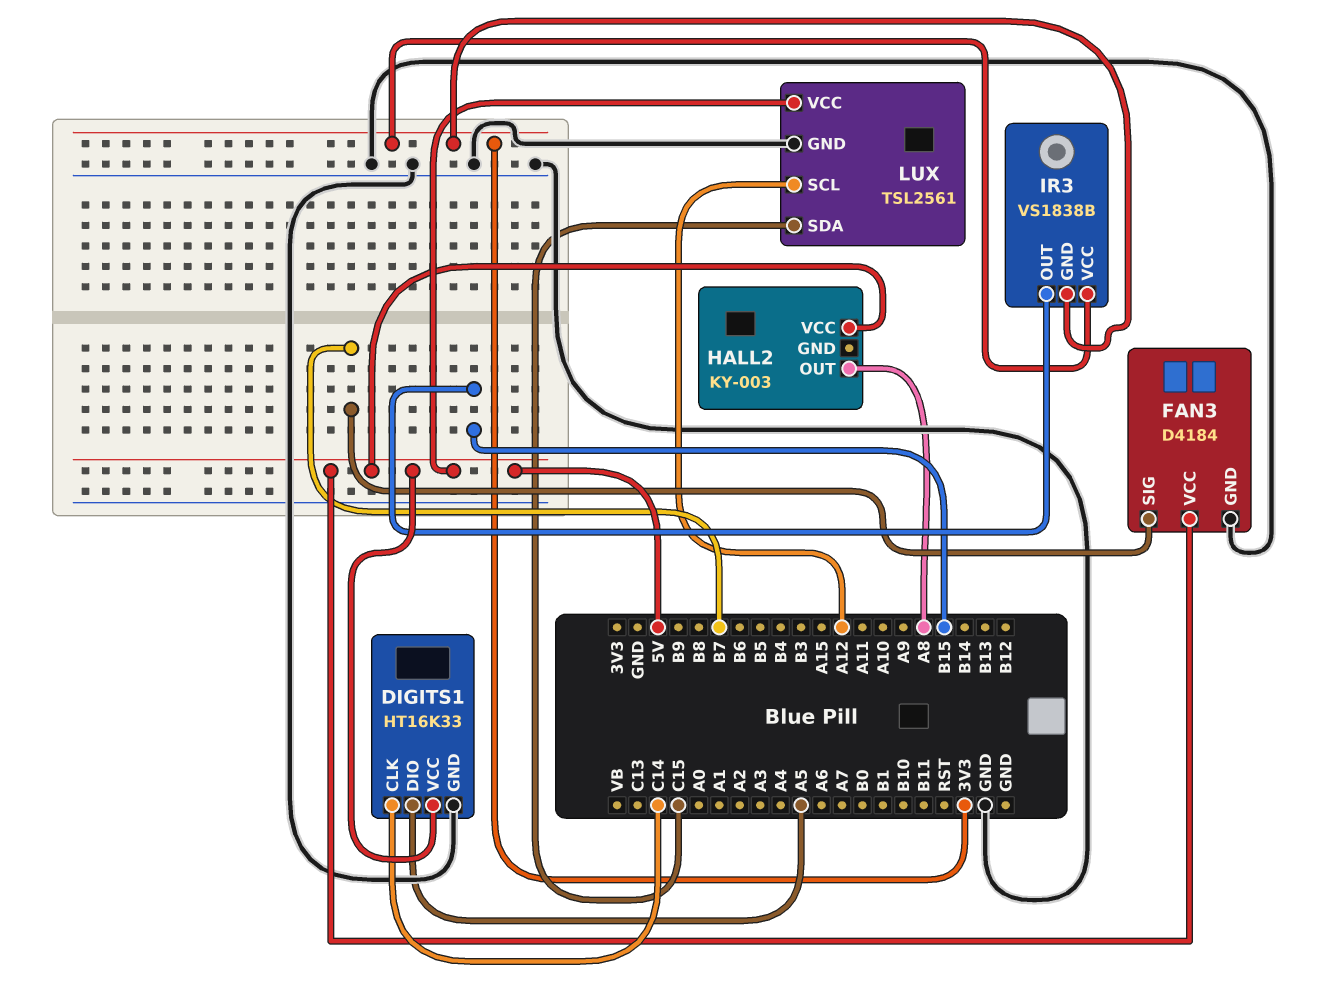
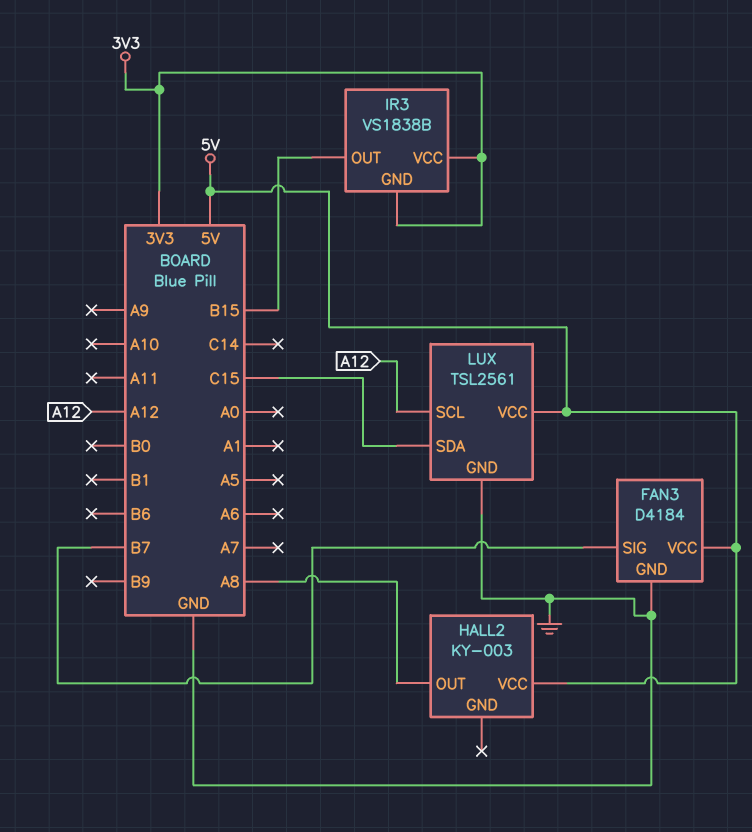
DIGITS1: HT16K33 -> none
DIGITS1 pin CLK: C14 -> none
DIGITS1 pin DIO: A5 -> none
DIGITS1 pin GND: GND -> none
DIGITS1 pin VCC: 5V -> none

